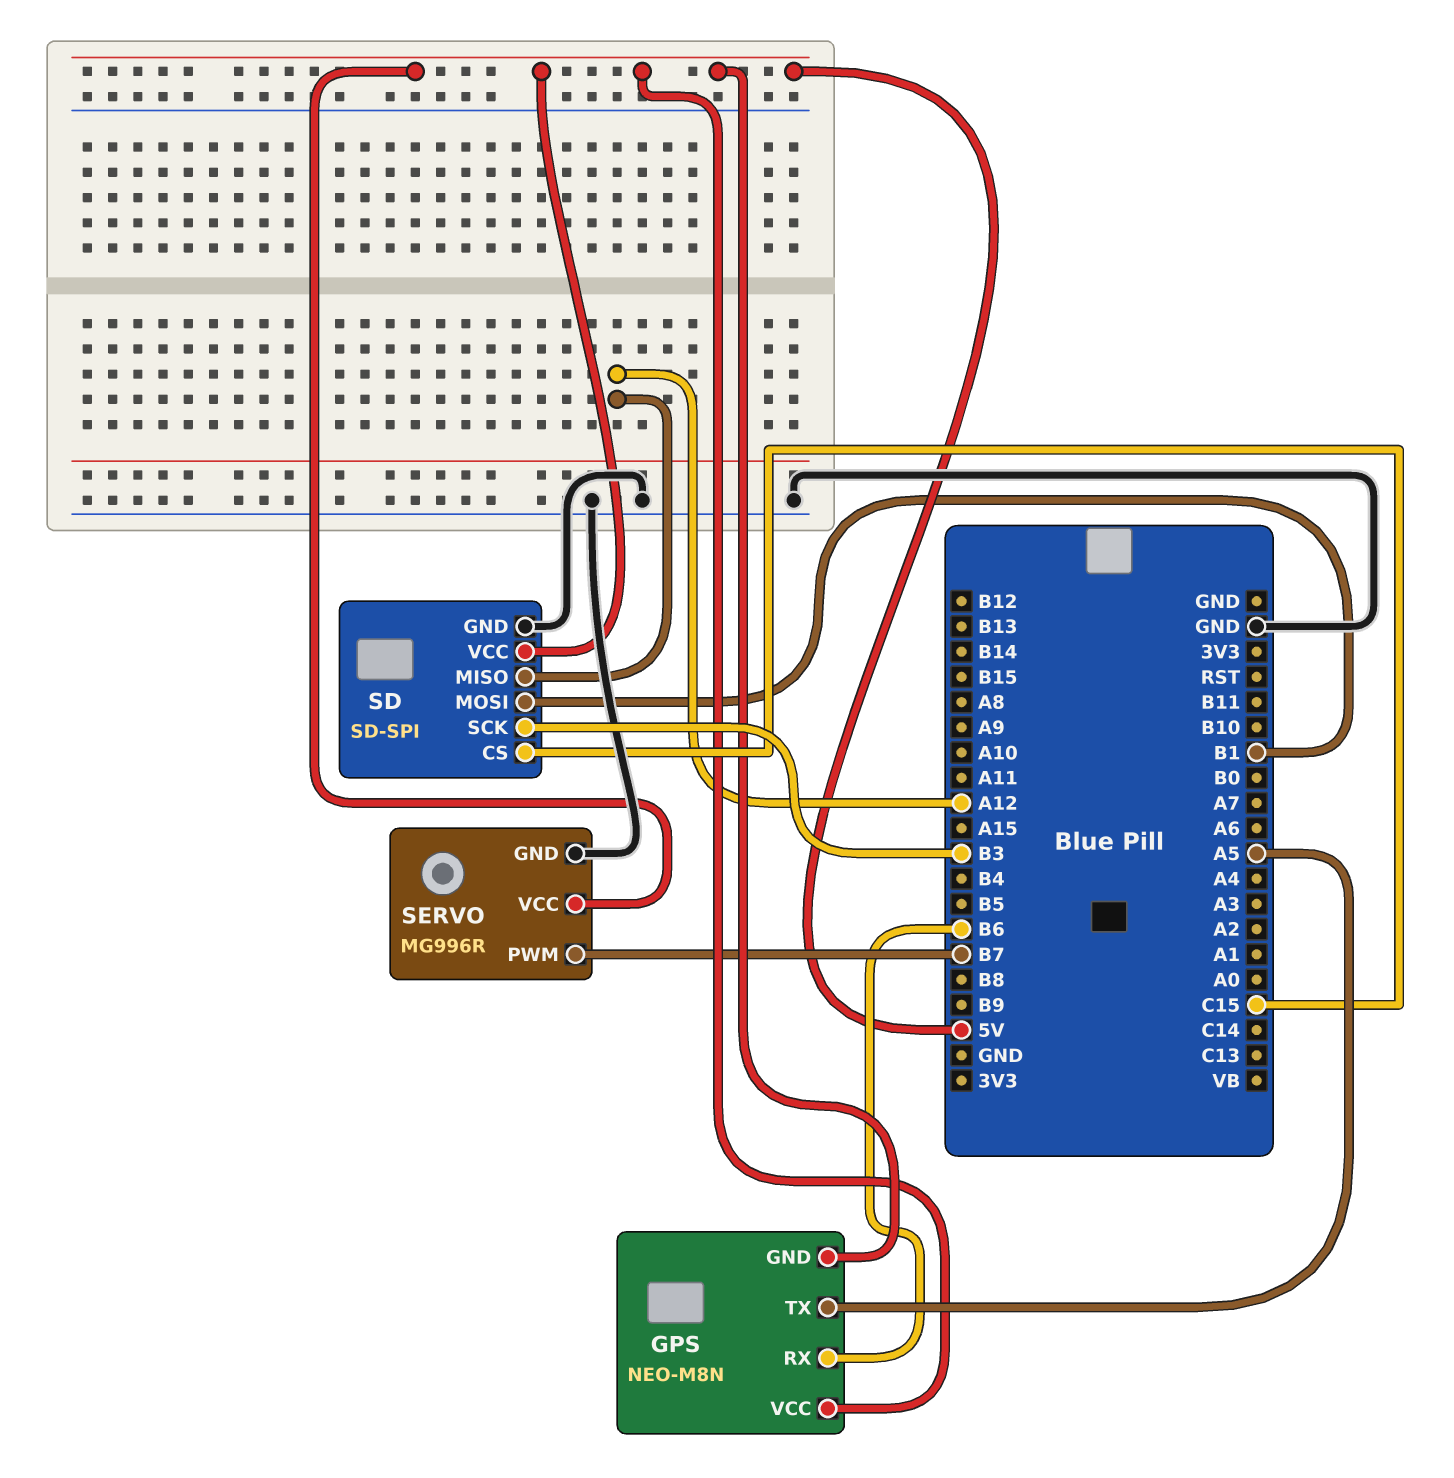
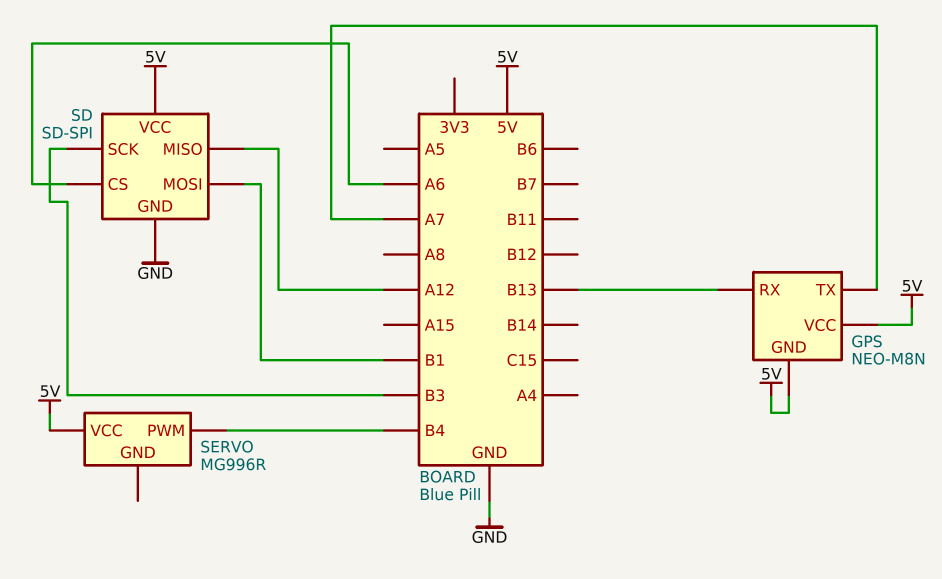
GPS pin RX: B6 -> B13
GPS pin TX: A5 -> A7
SD pin CS: C15 -> A6
SERVO pin GND: GND -> none
SERVO pin PWM: B7 -> B4

